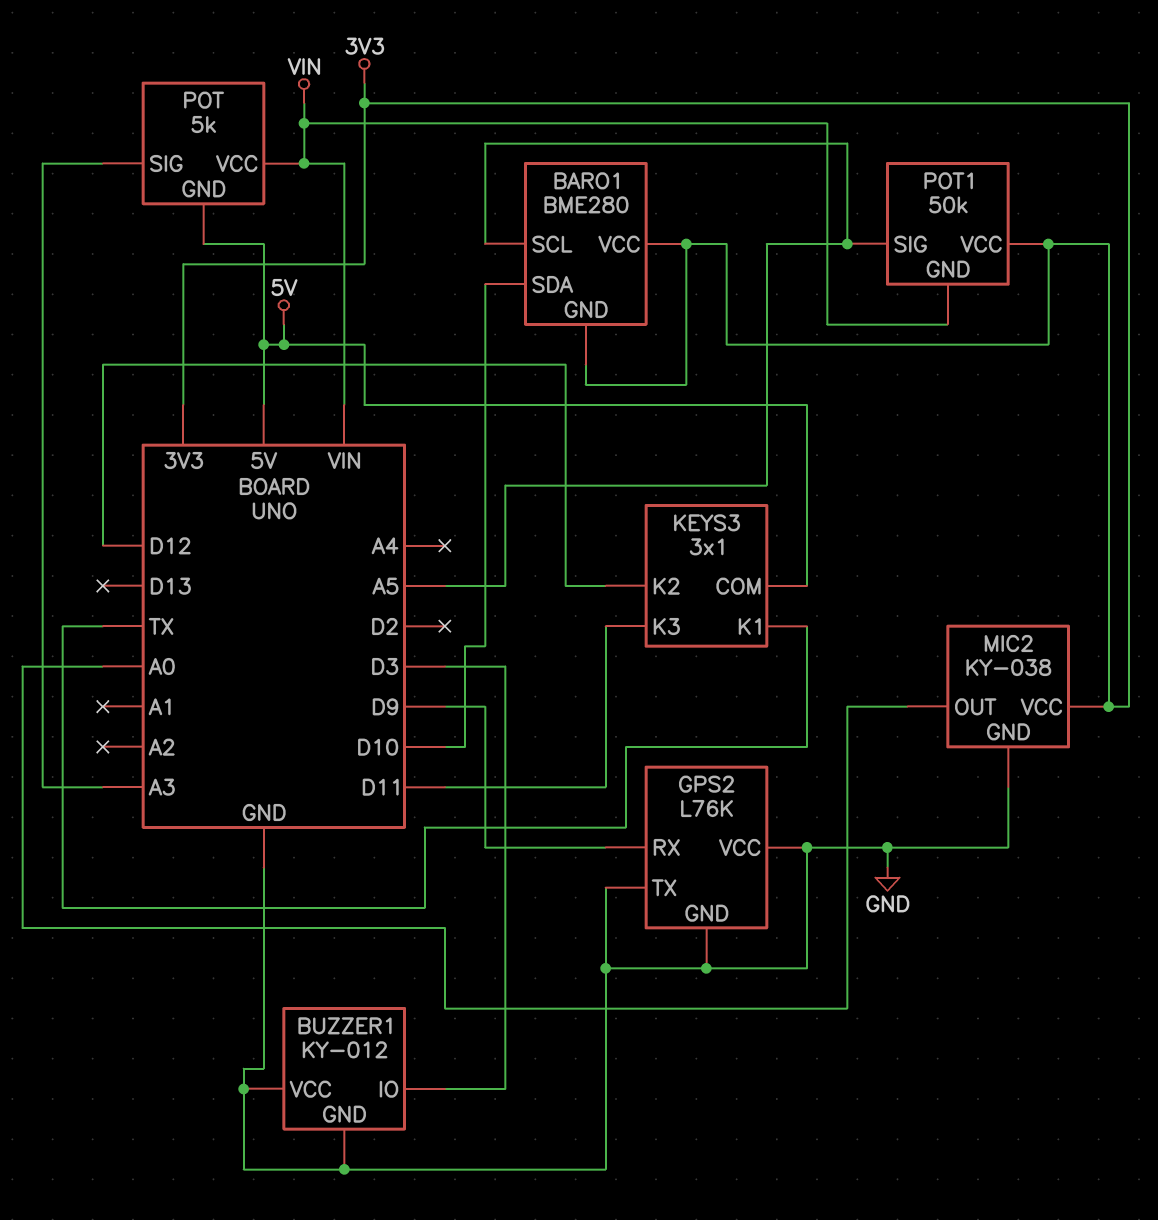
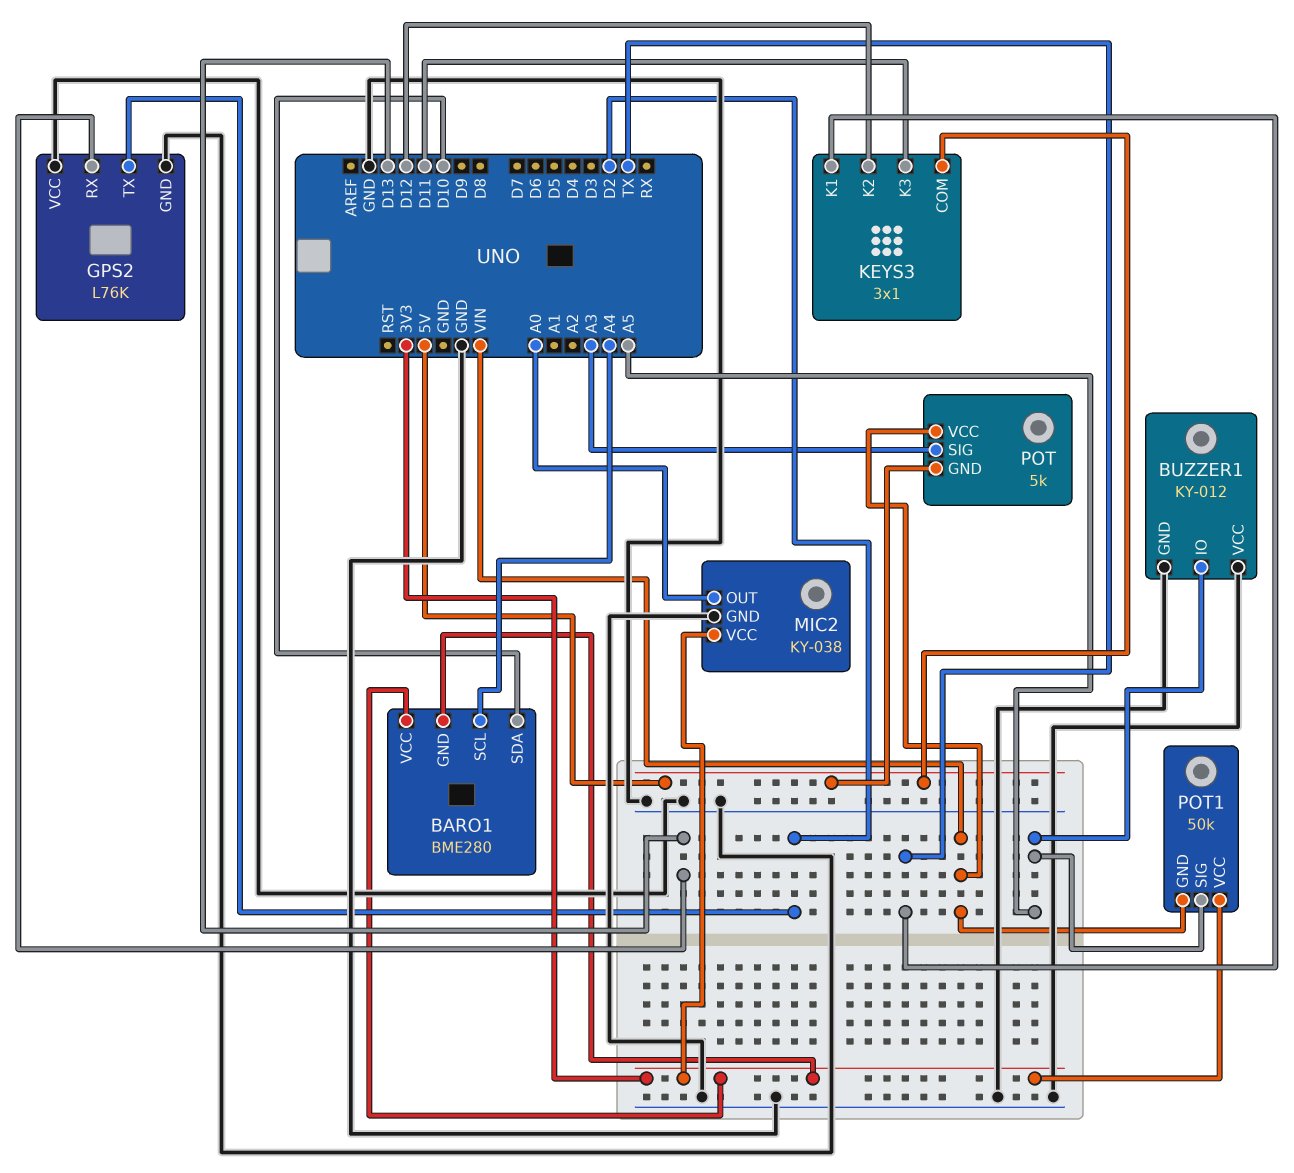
BARO1 pin SCL: A5 -> A4
BUZZER1 pin IO: D3 -> A5
GPS2 pin RX: D9 -> D13
GPS2 pin TX: GND -> D2

